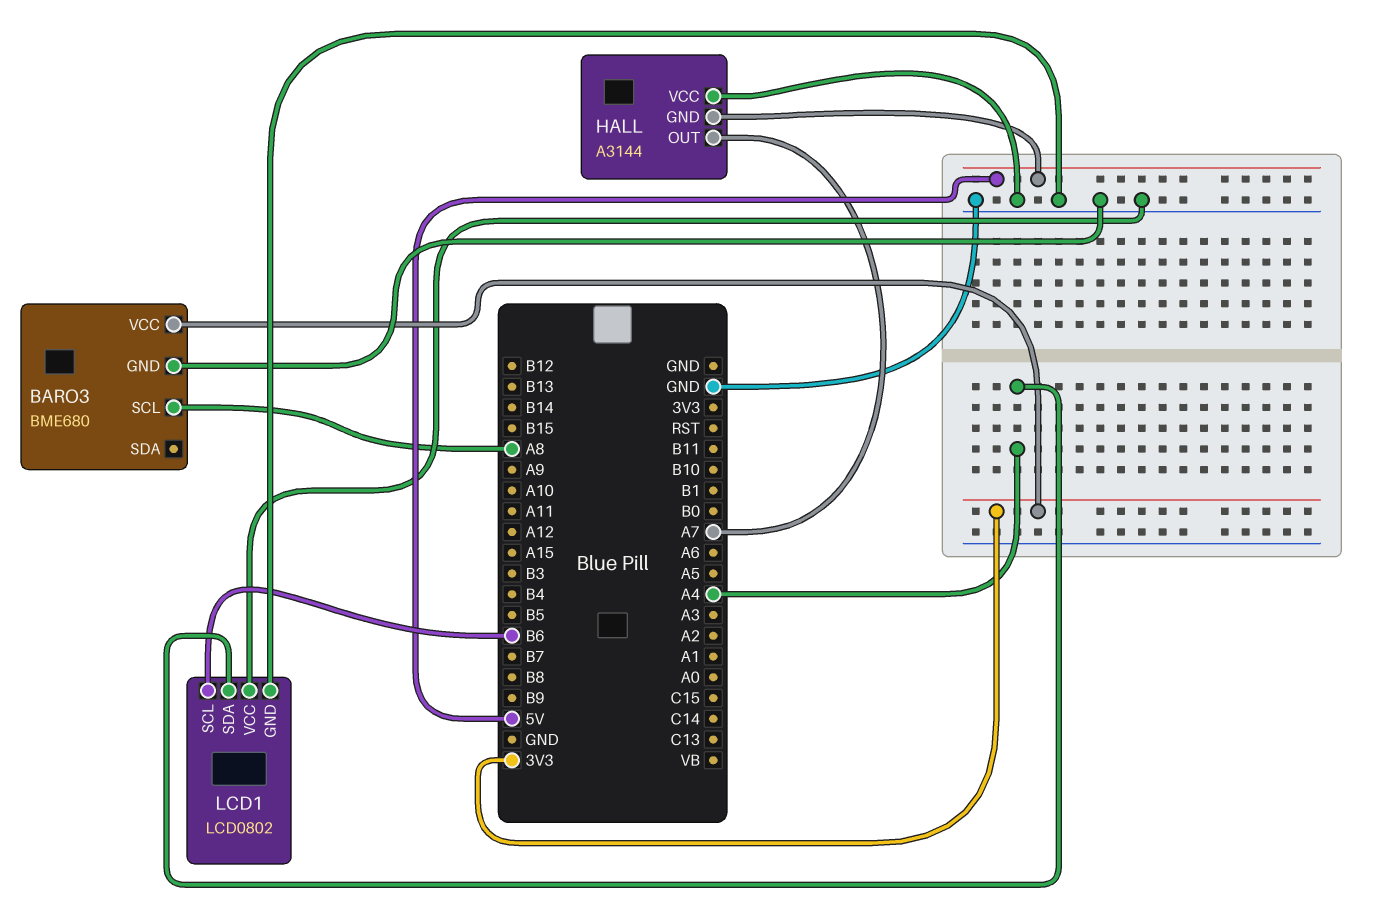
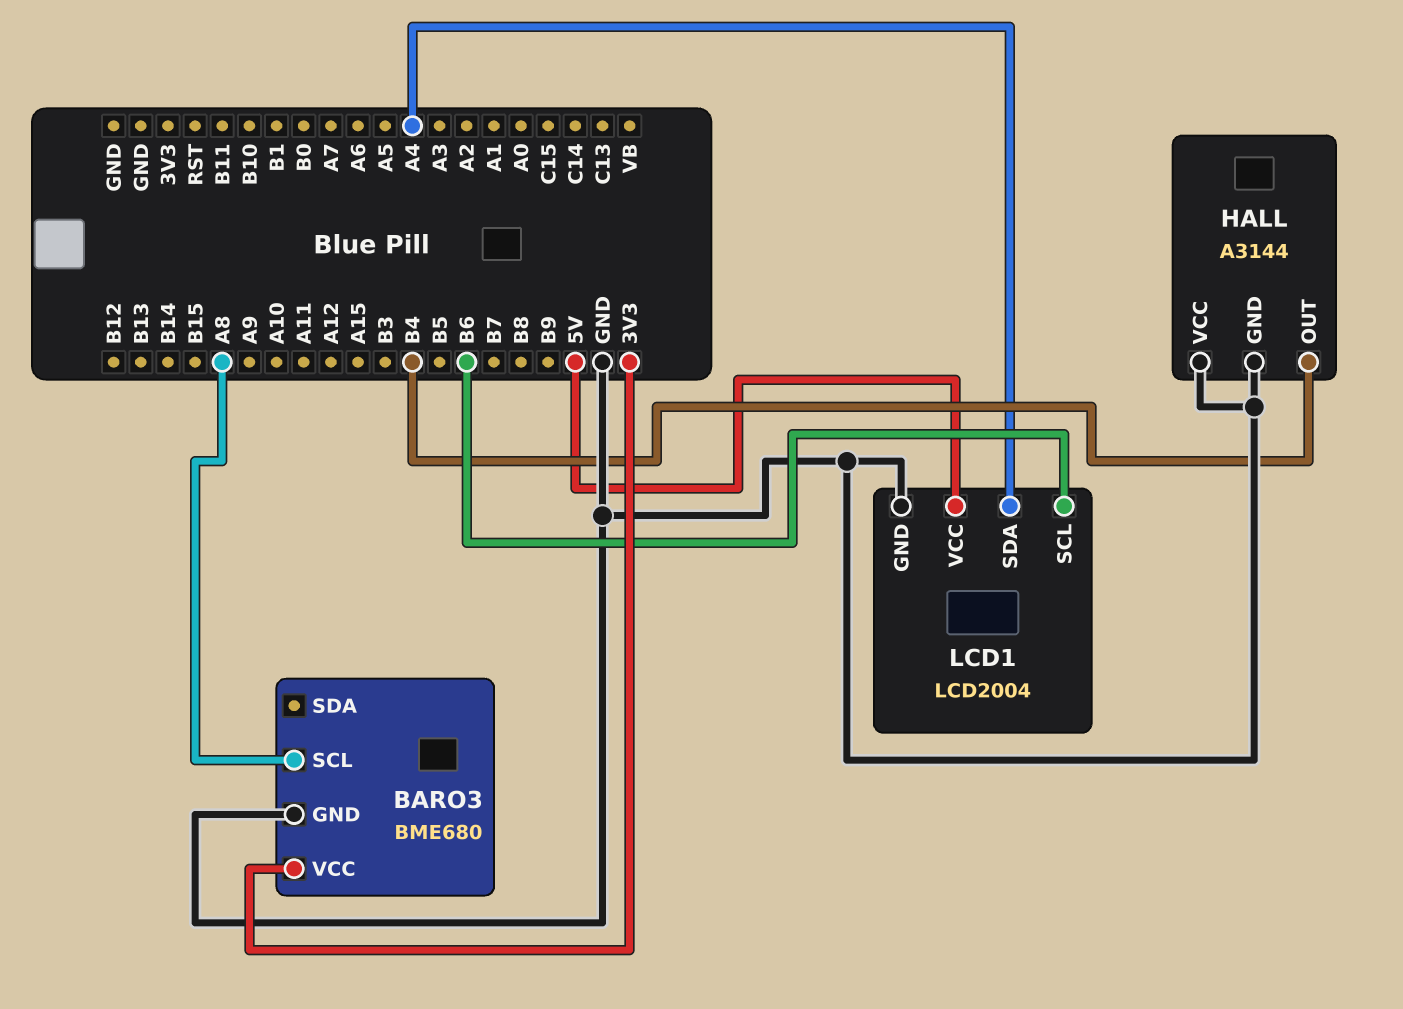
HALL pin GND: 5V -> GND
HALL pin OUT: A7 -> B4
LCD1: LCD0802 -> LCD2004
LCD1 pin VCC: GND -> 5V

